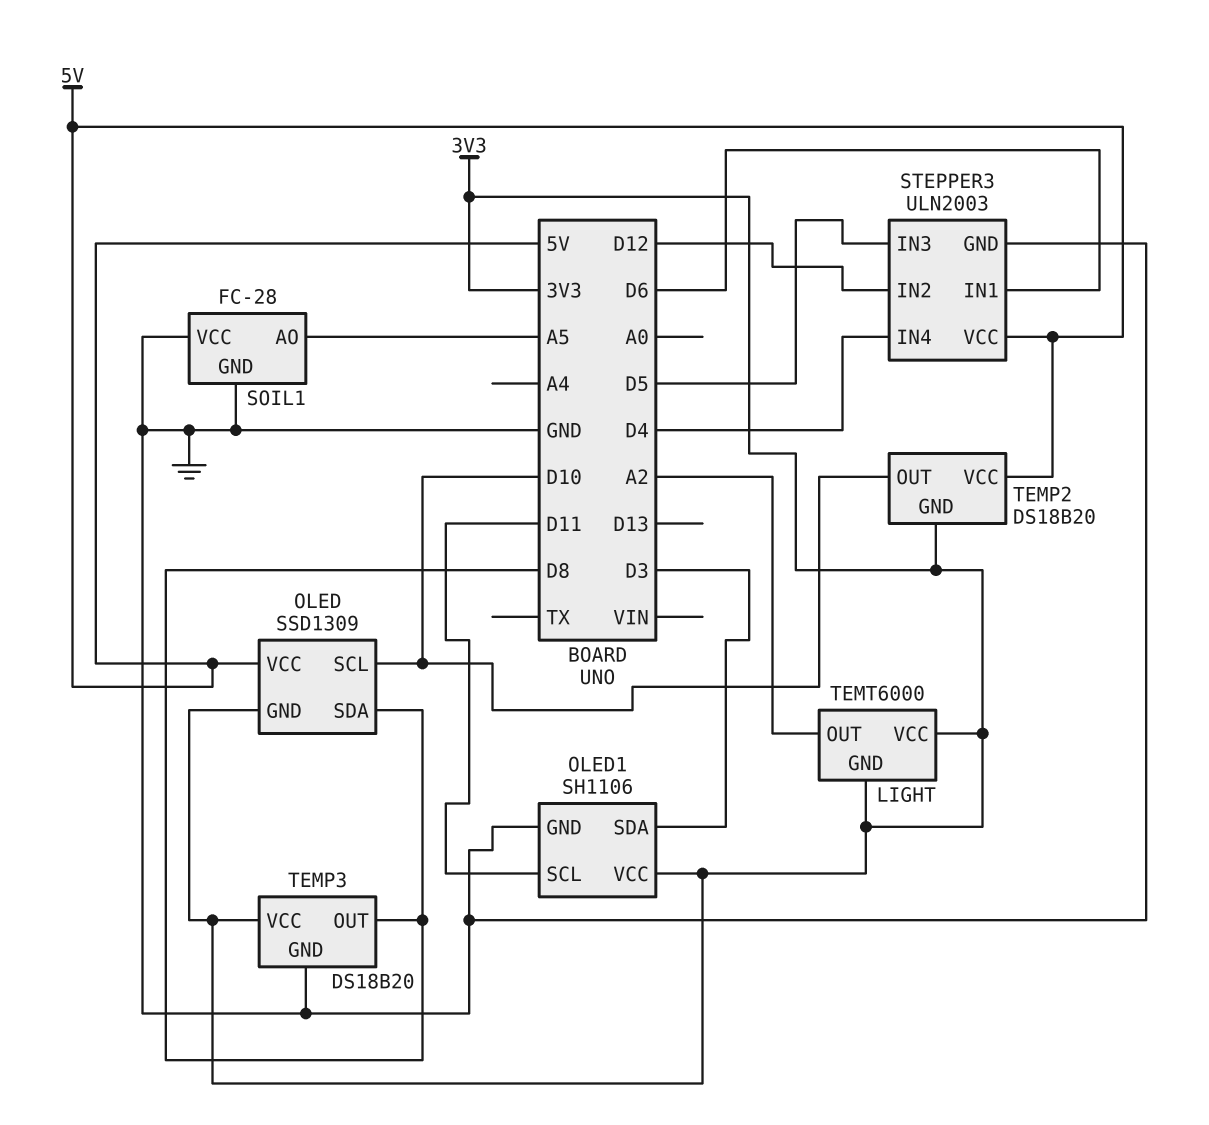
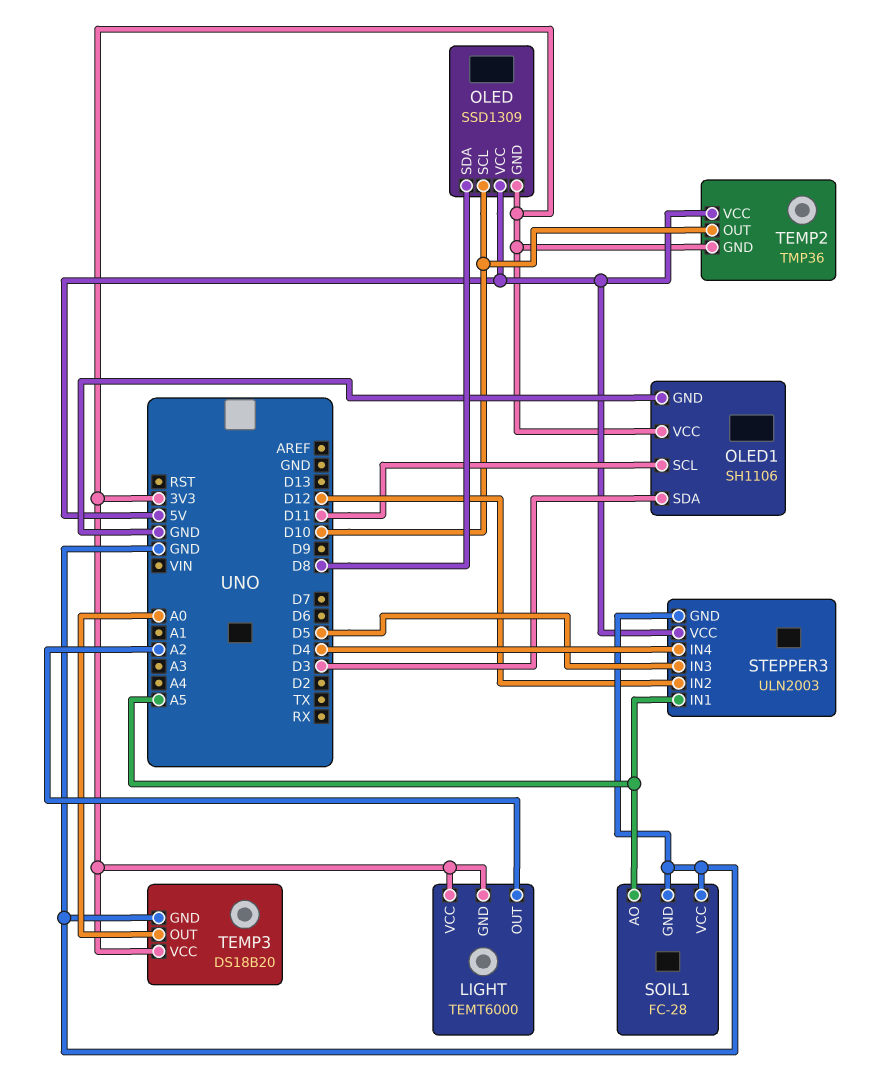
STEPPER3 pin IN1: D6 -> A5
TEMP2: DS18B20 -> TMP36
TEMP3 pin OUT: D8 -> A0

